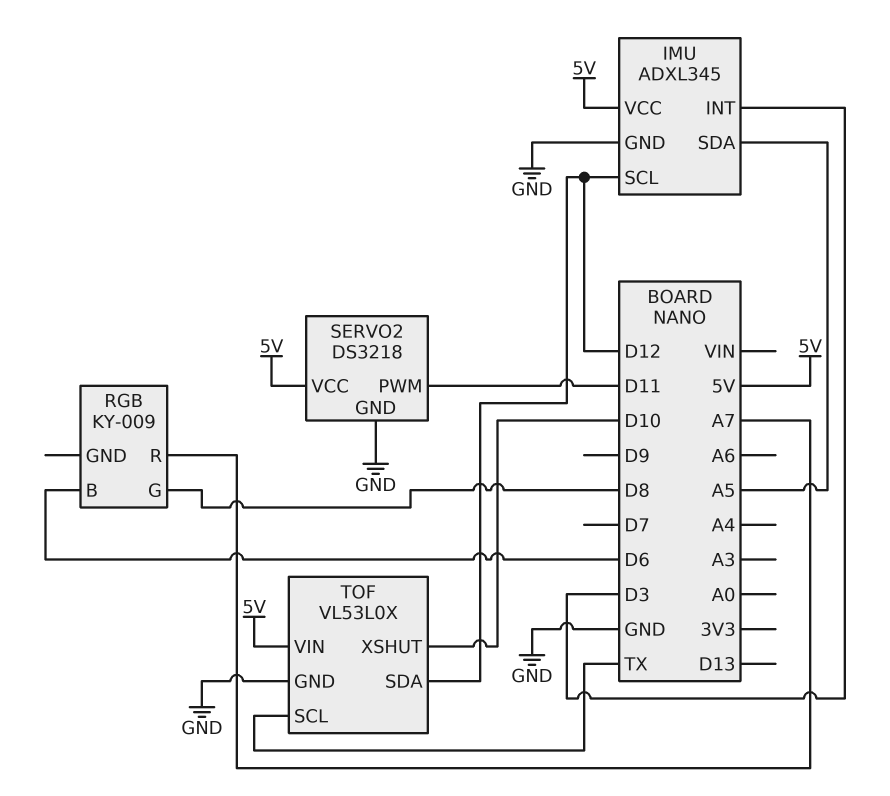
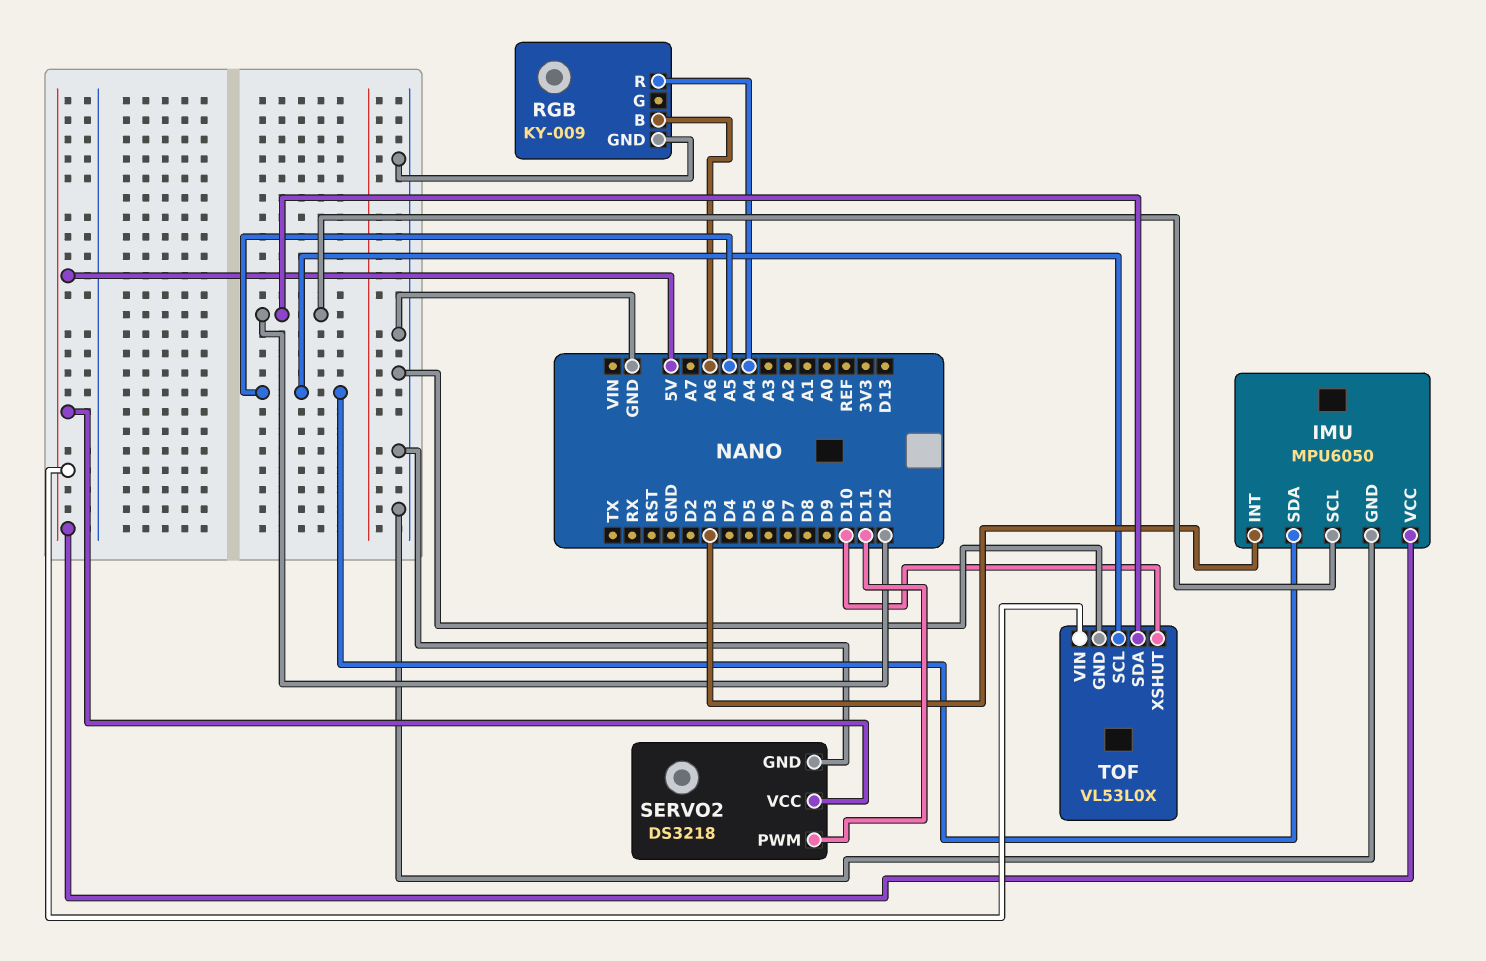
IMU: ADXL345 -> MPU6050
RGB pin B: D6 -> A6
RGB pin G: D8 -> none
RGB pin GND: none -> GND
RGB pin R: A7 -> A4
TOF pin SCL: TX -> A5

